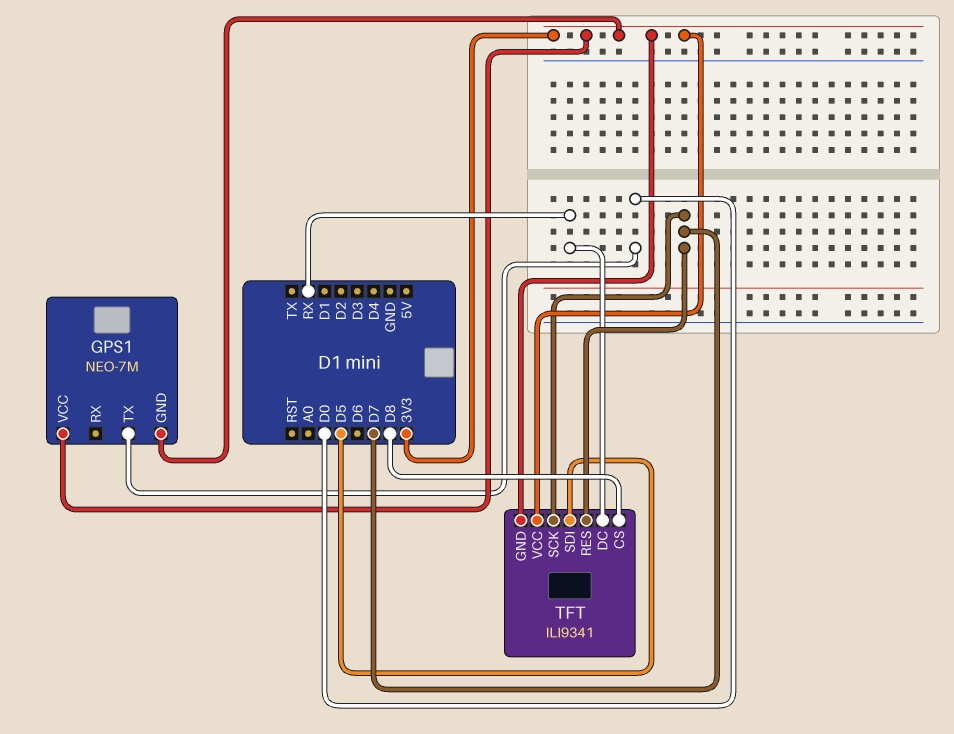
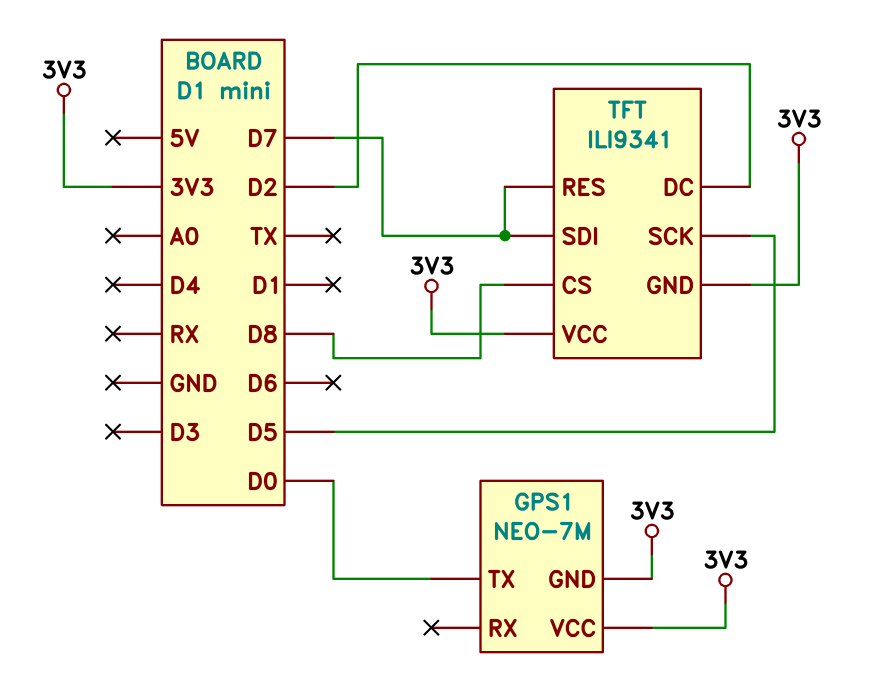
TFT pin DC: RX -> D2
TFT pin SCK: D7 -> D5
TFT pin SDI: D5 -> D7

